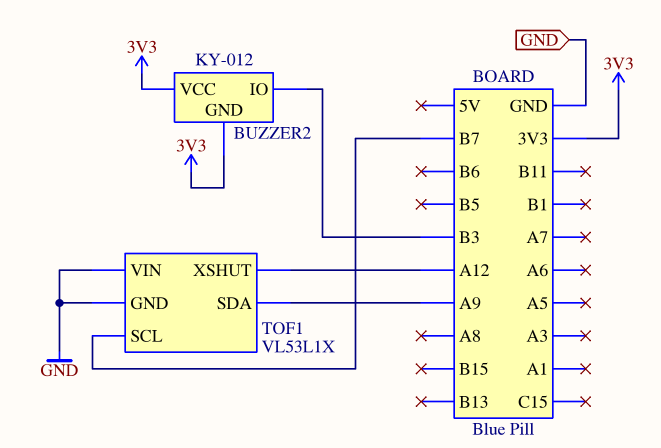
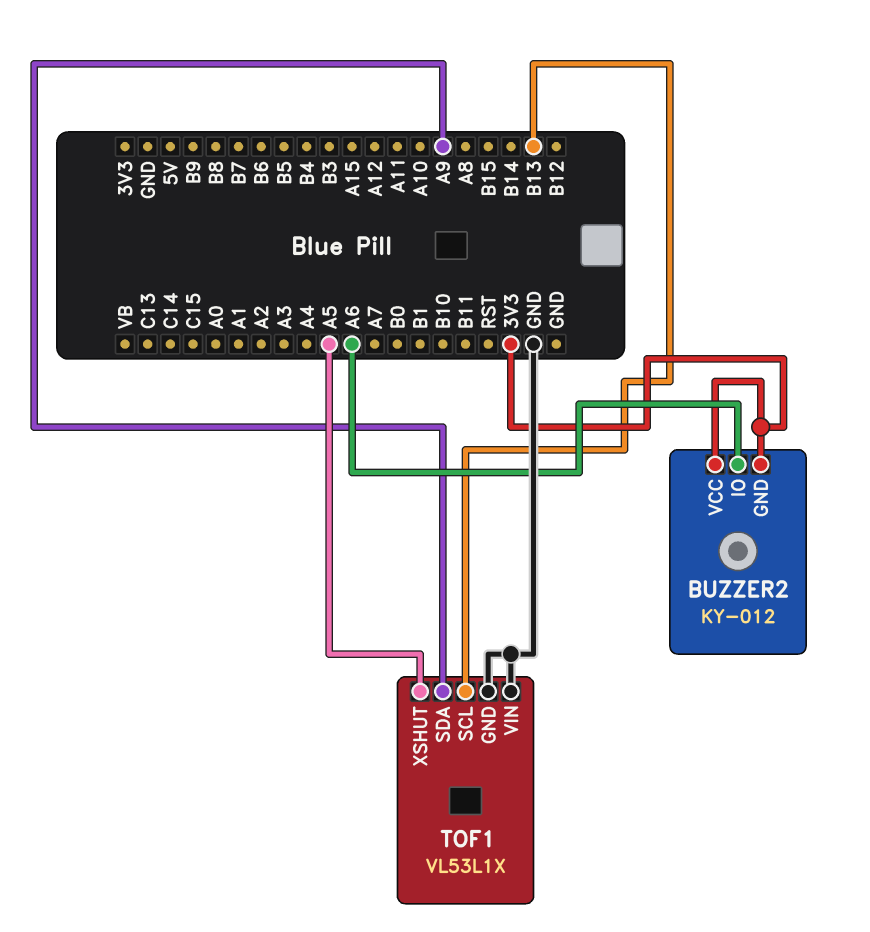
BUZZER2 pin IO: B3 -> A6
TOF1 pin SCL: B7 -> B13
TOF1 pin XSHUT: A12 -> A5

